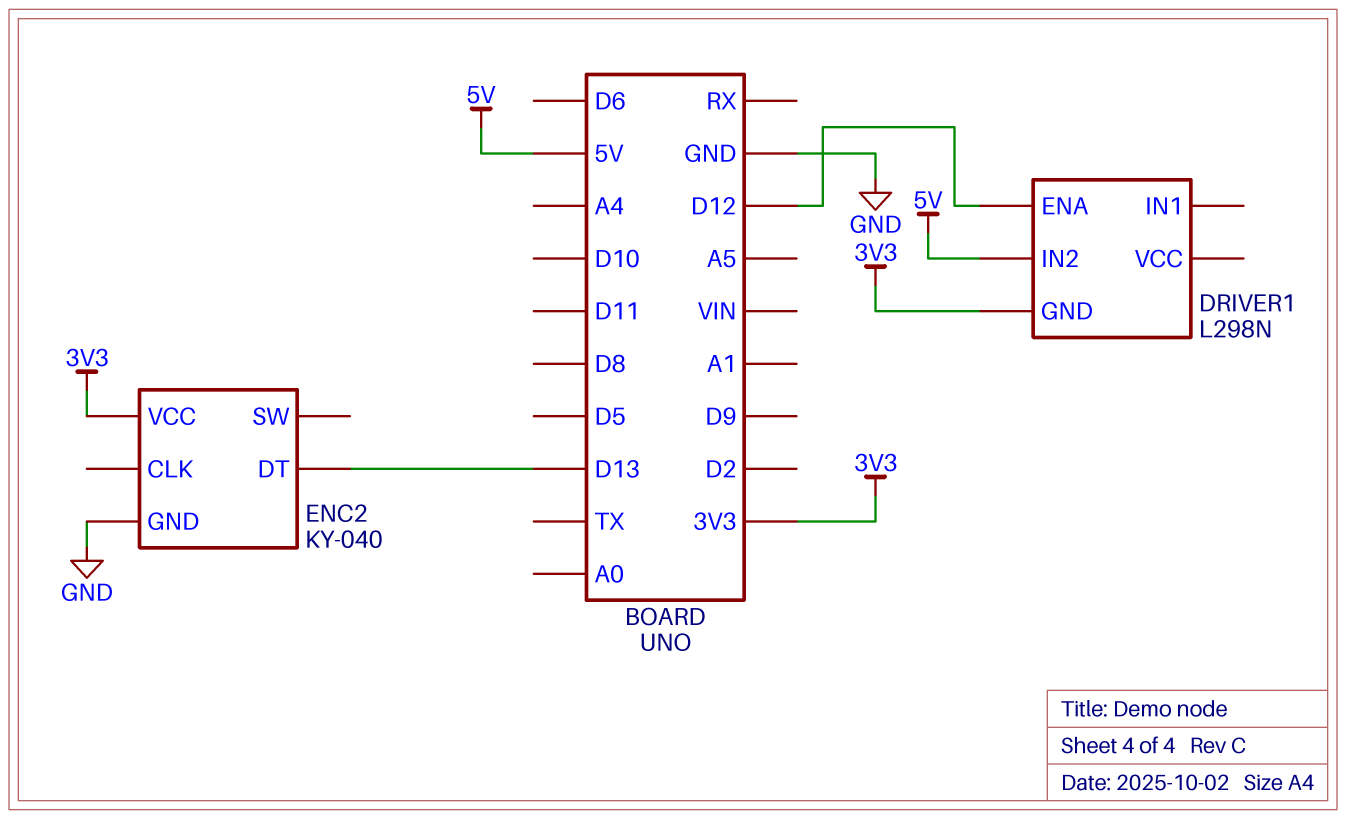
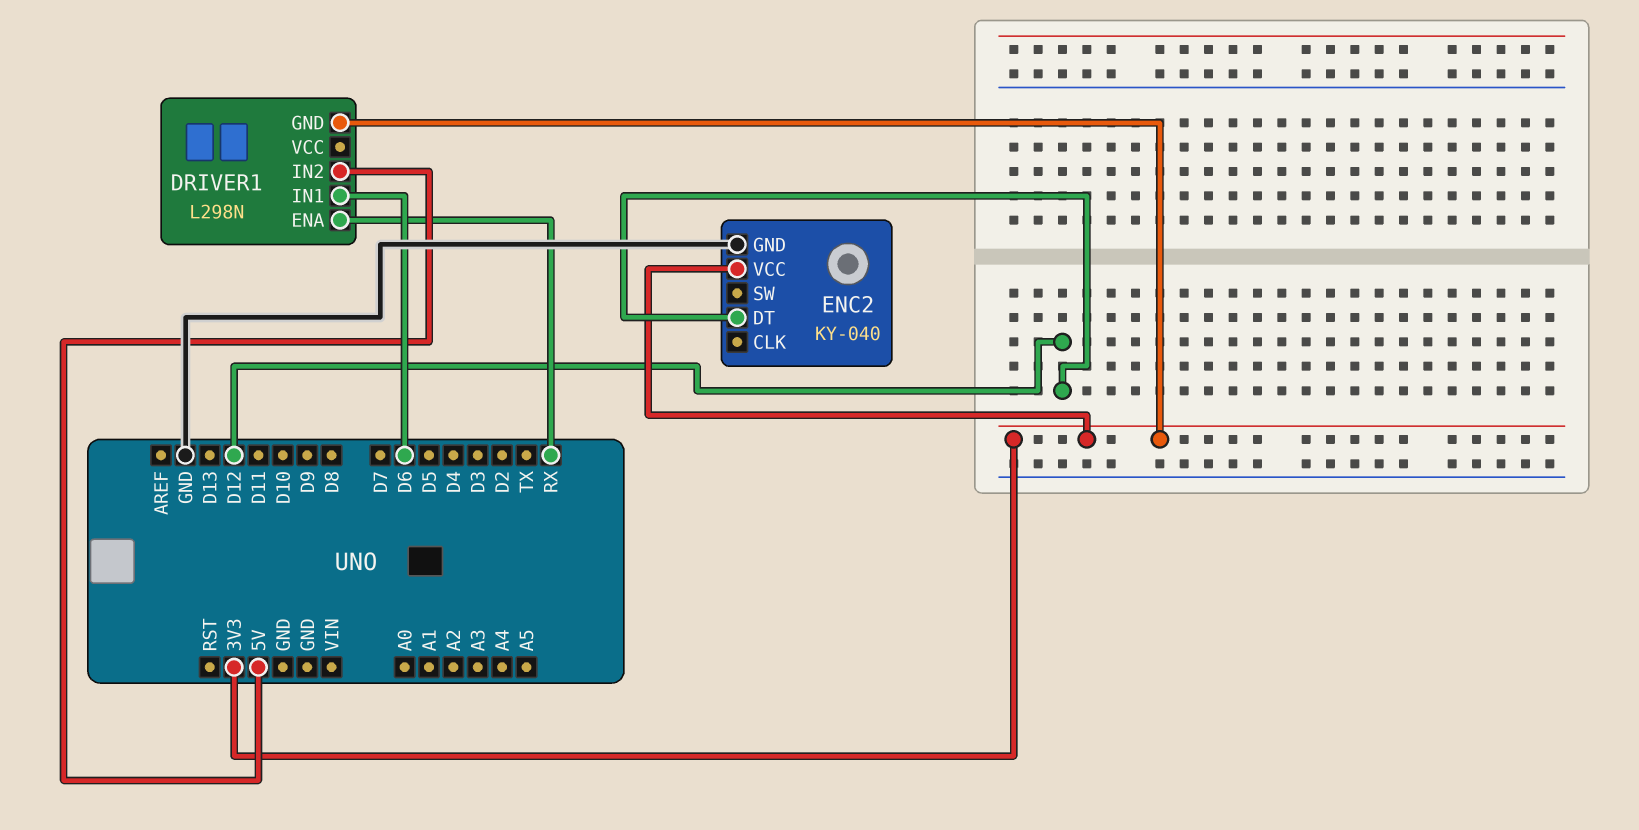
DRIVER1 pin ENA: D12 -> RX
DRIVER1 pin IN1: none -> D6
ENC2 pin DT: D13 -> D12

